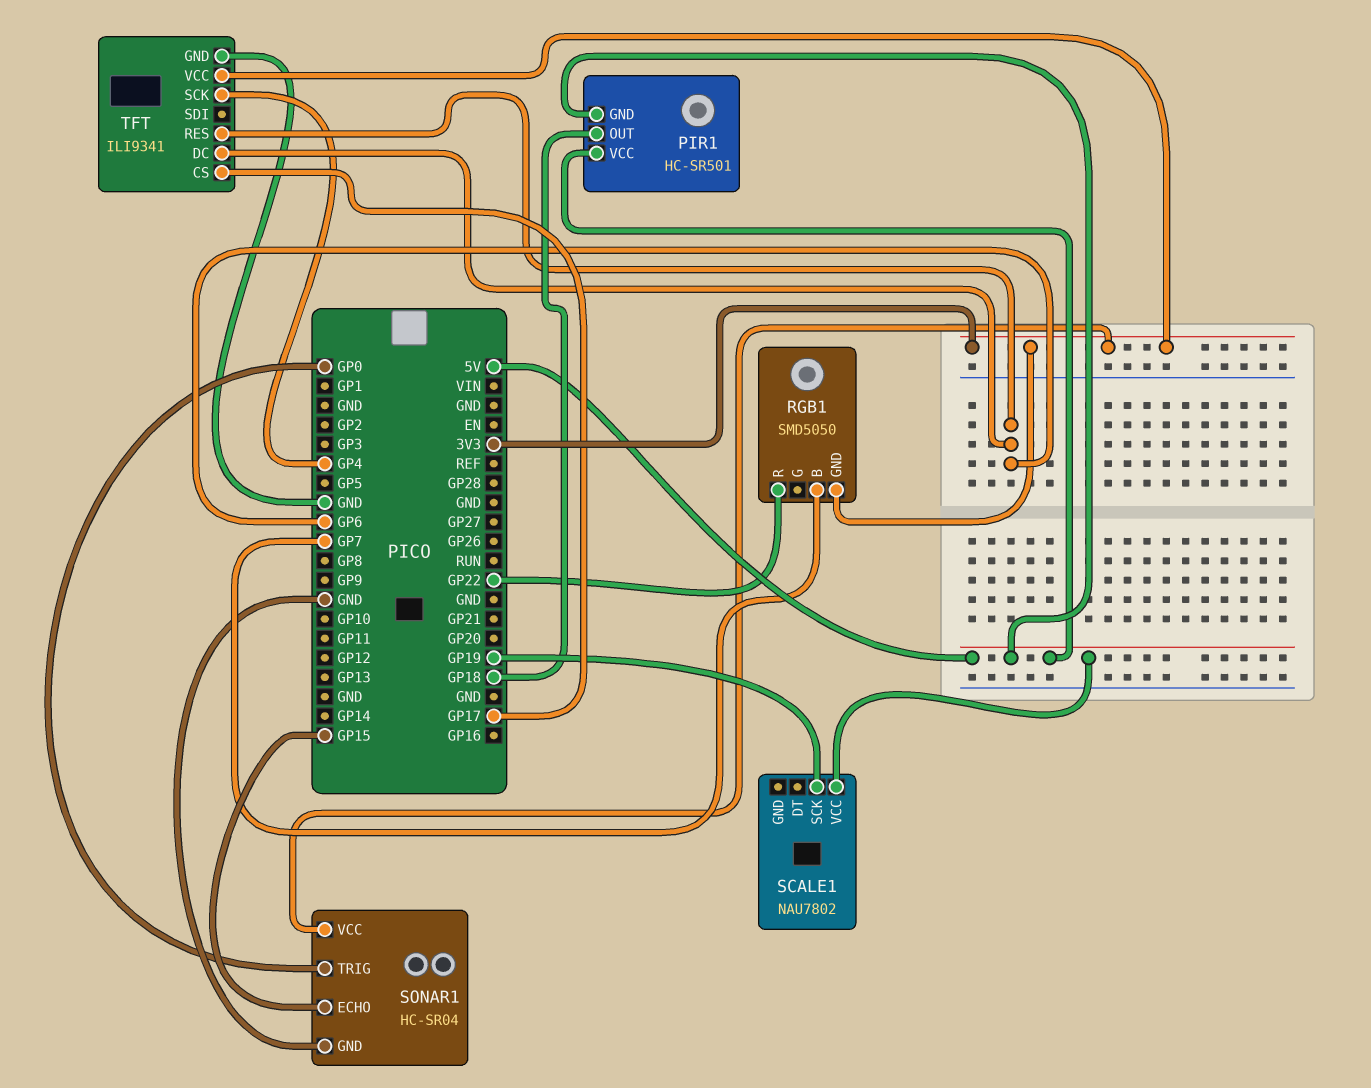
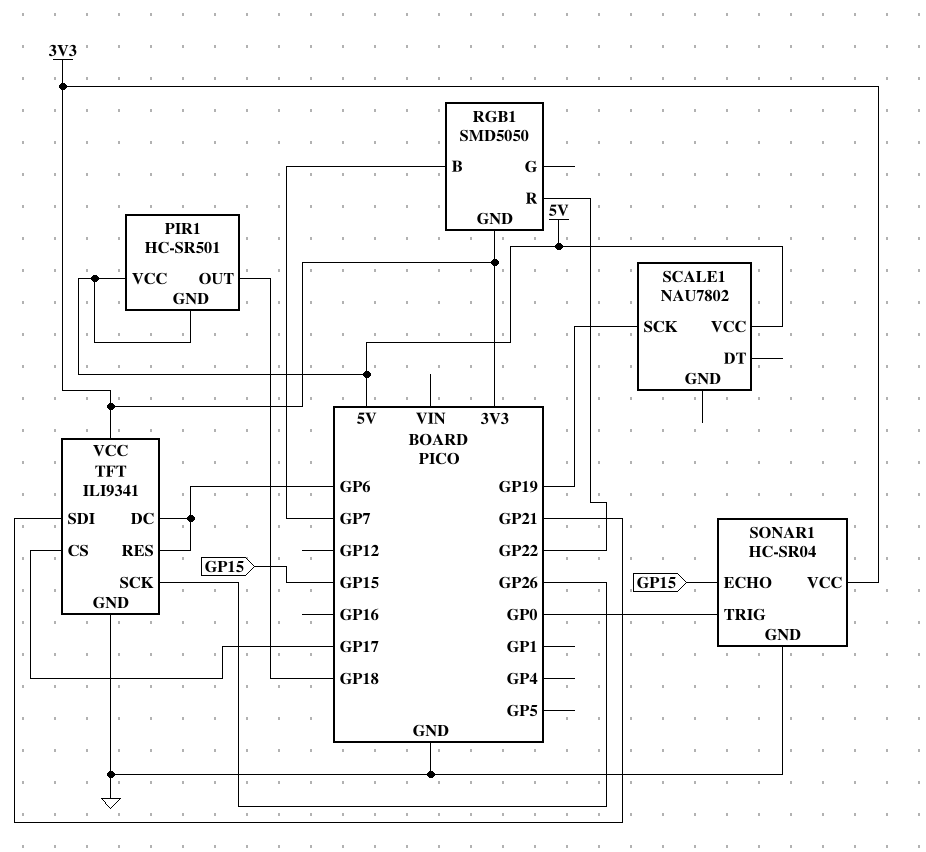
TFT pin SCK: GP4 -> GP26
TFT pin SDI: none -> GP21

